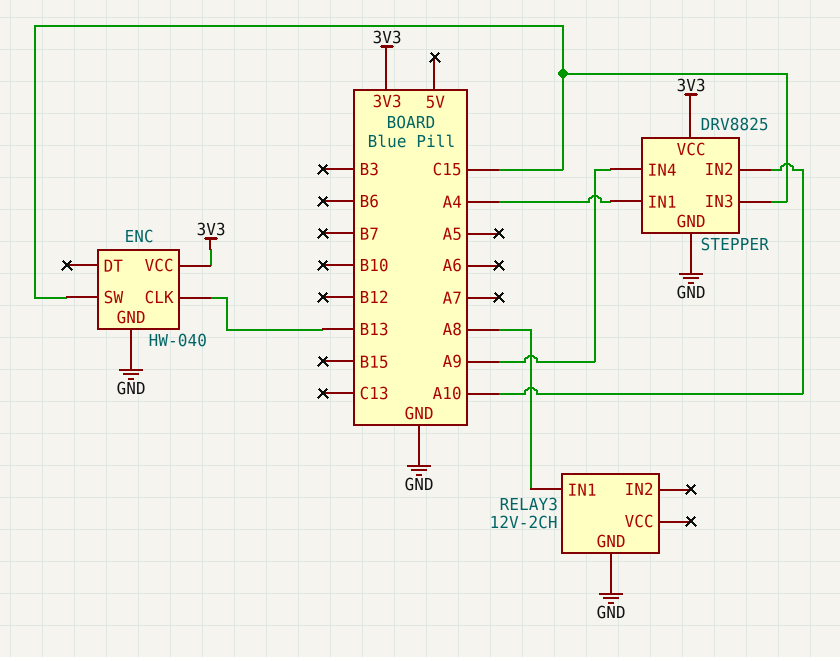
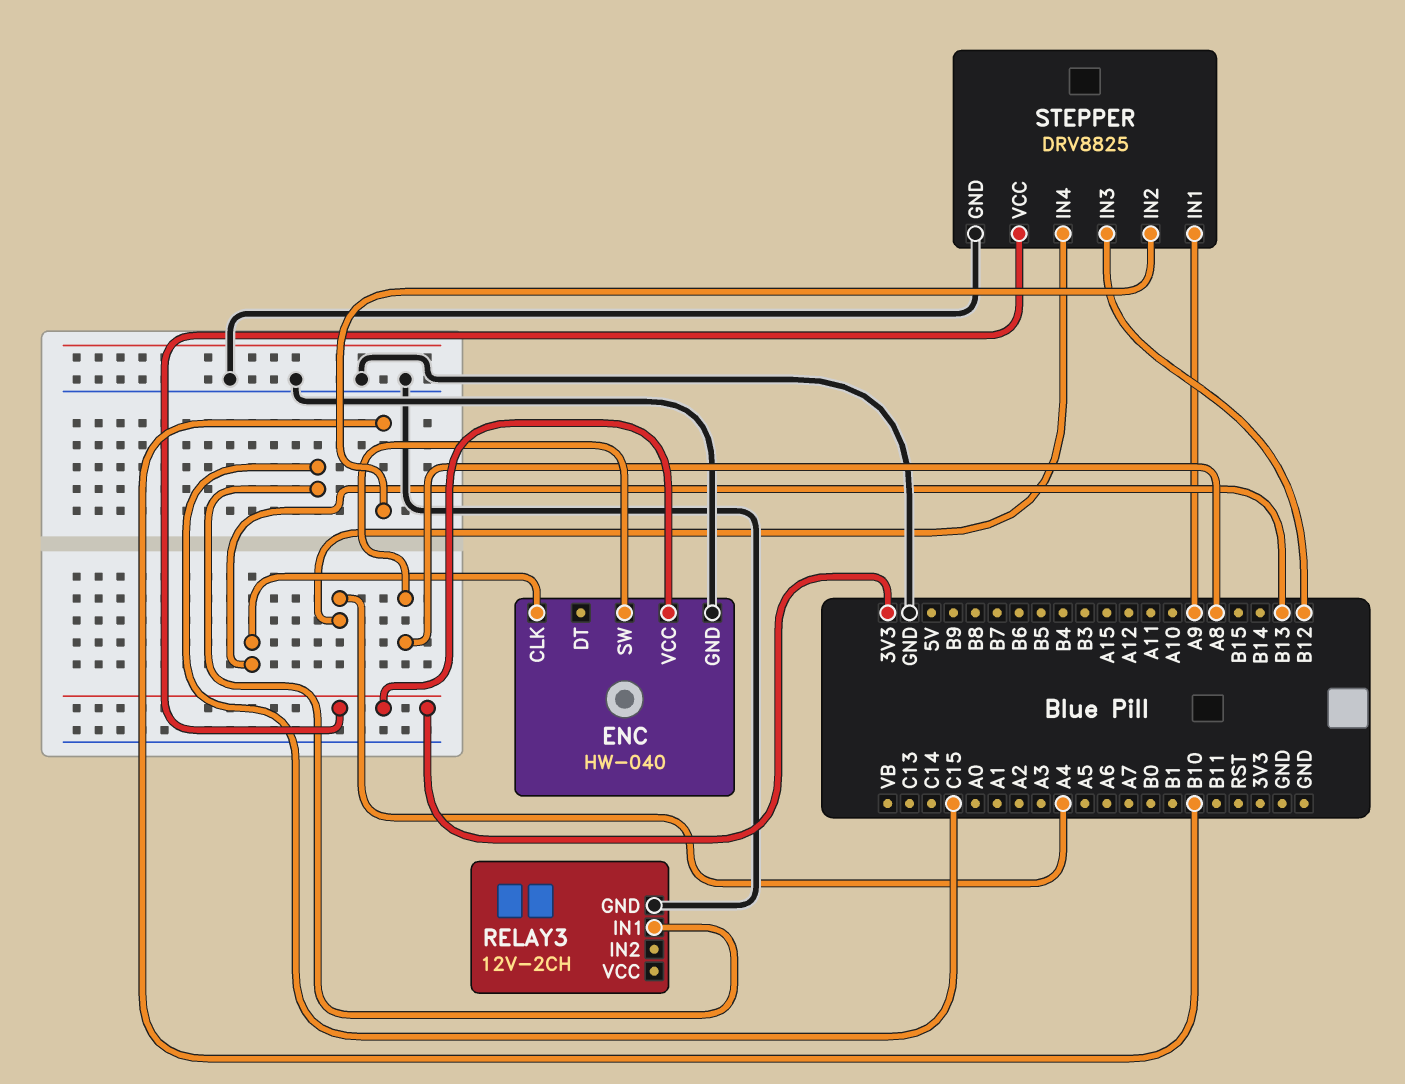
ENC pin SW: C15 -> A8
RELAY3 pin IN1: A8 -> C15
STEPPER pin IN1: A4 -> A9
STEPPER pin IN2: A10 -> B10
STEPPER pin IN3: C15 -> B12
STEPPER pin IN4: A9 -> A4

